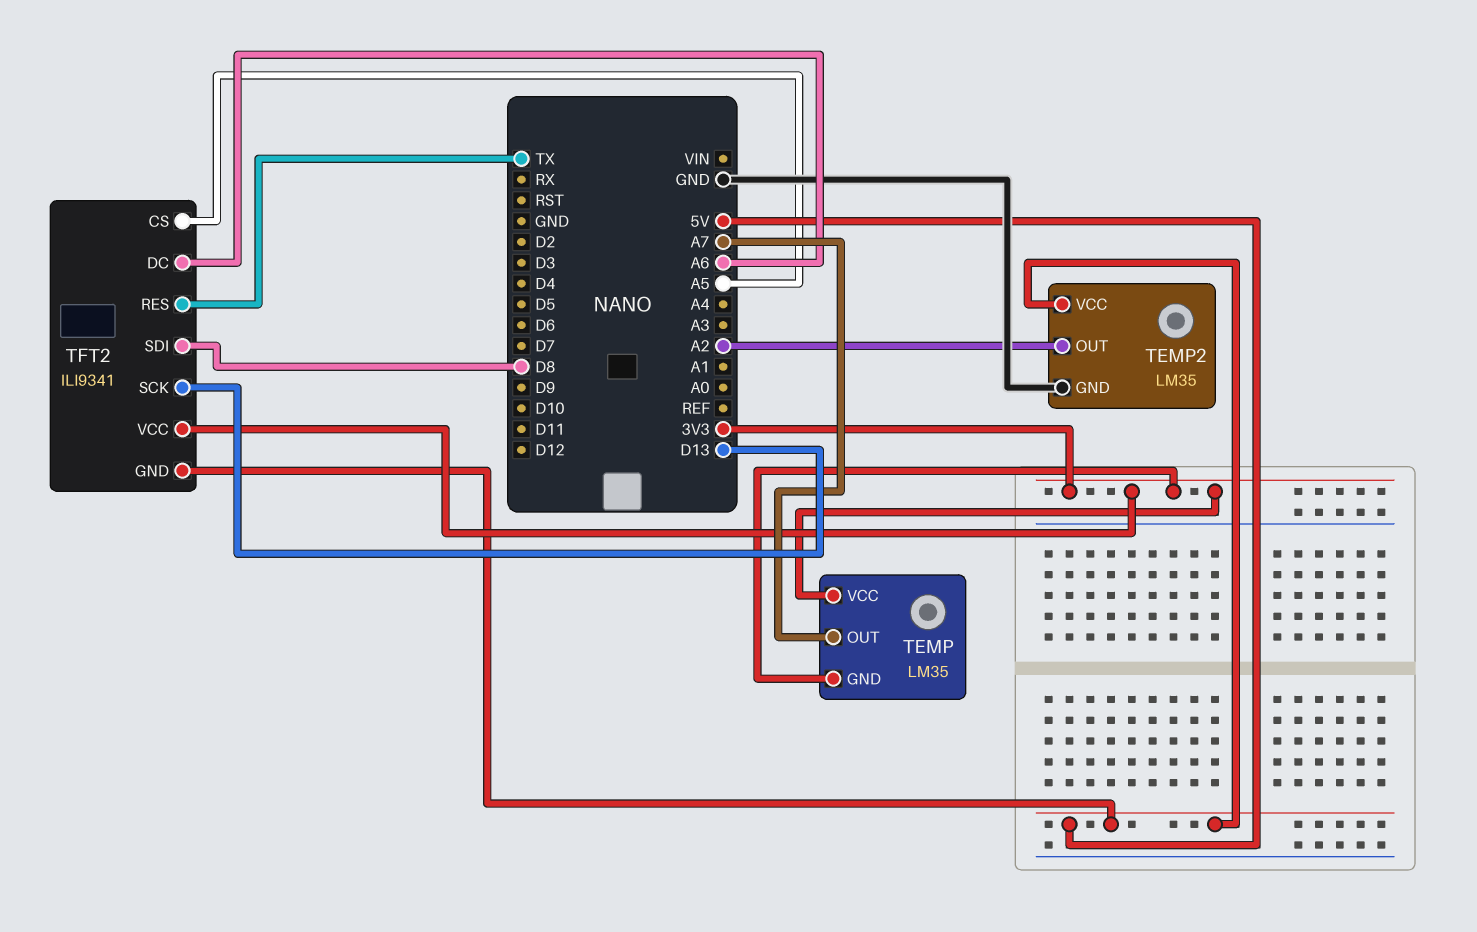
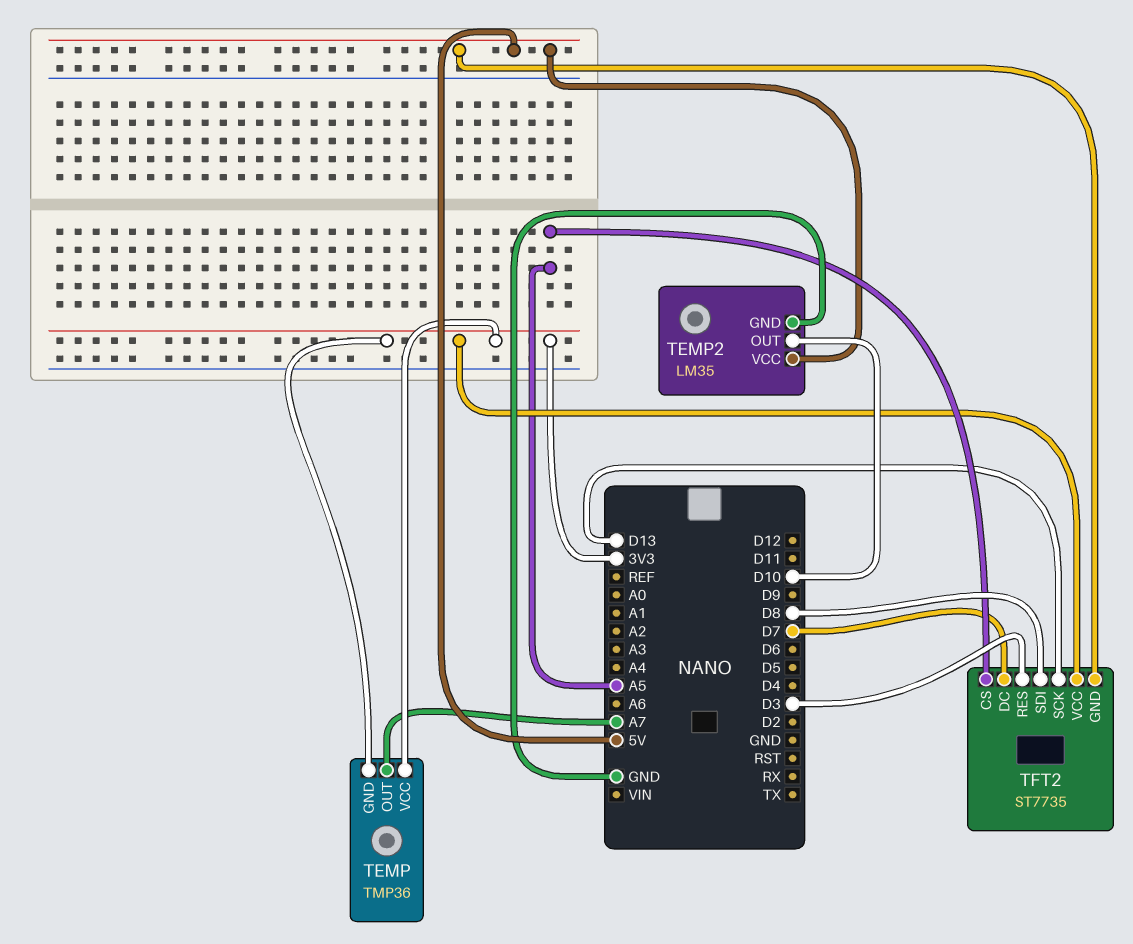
TEMP: LM35 -> TMP36
TEMP2 pin OUT: A2 -> D10
TFT2: ILI9341 -> ST7735
TFT2 pin DC: A6 -> D7
TFT2 pin RES: TX -> D3

